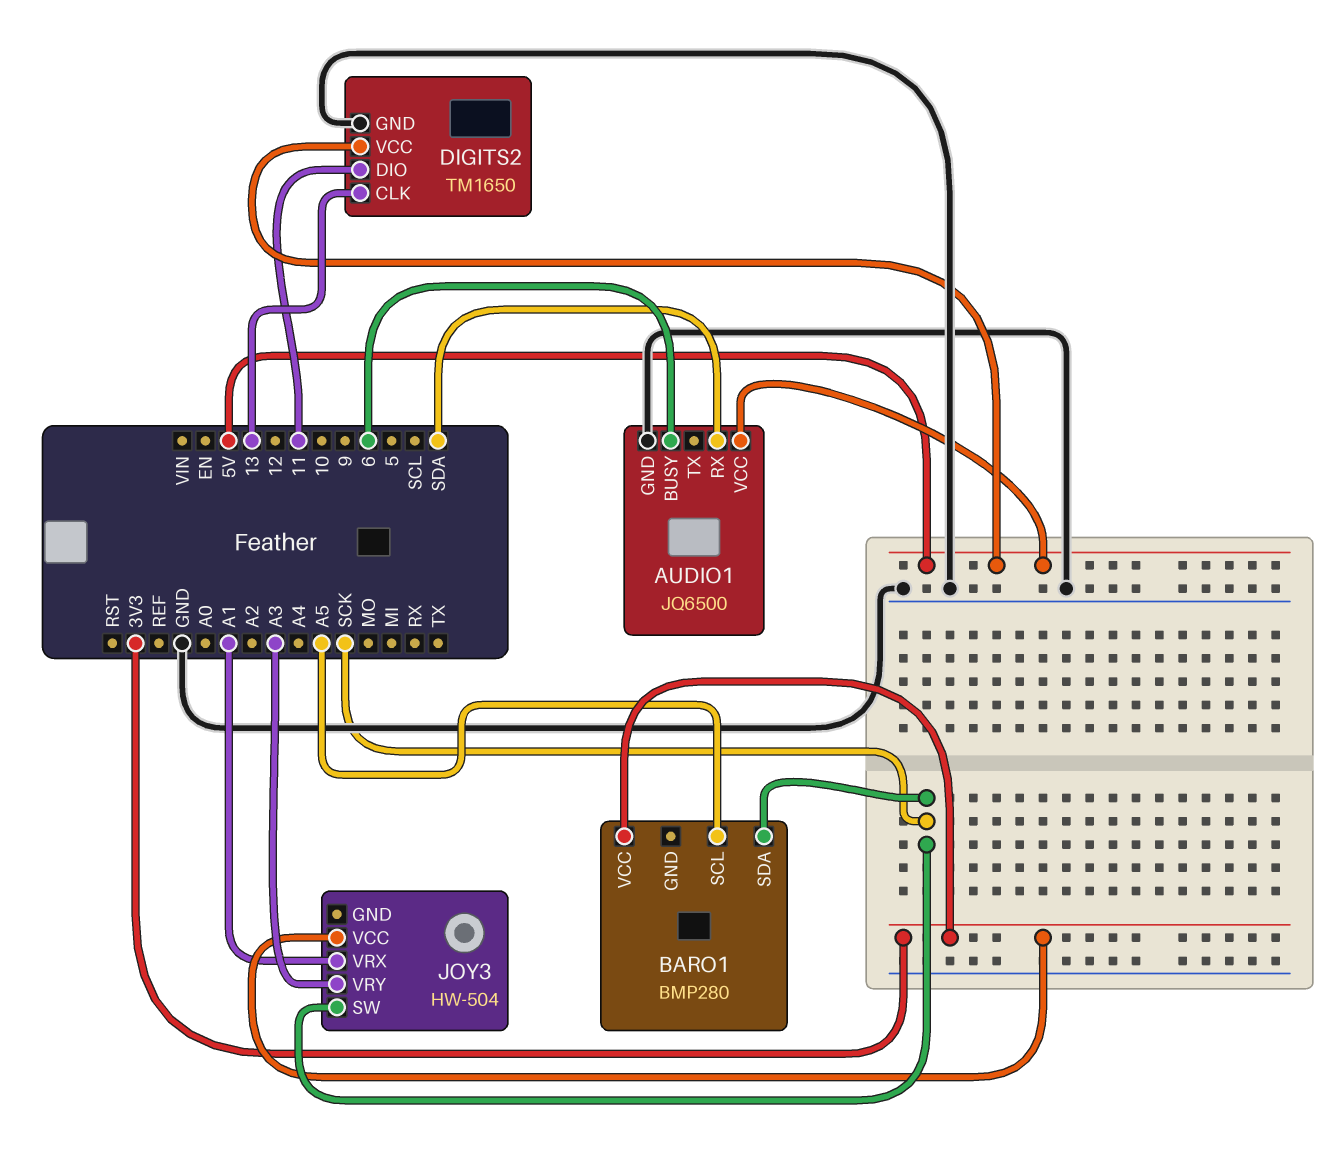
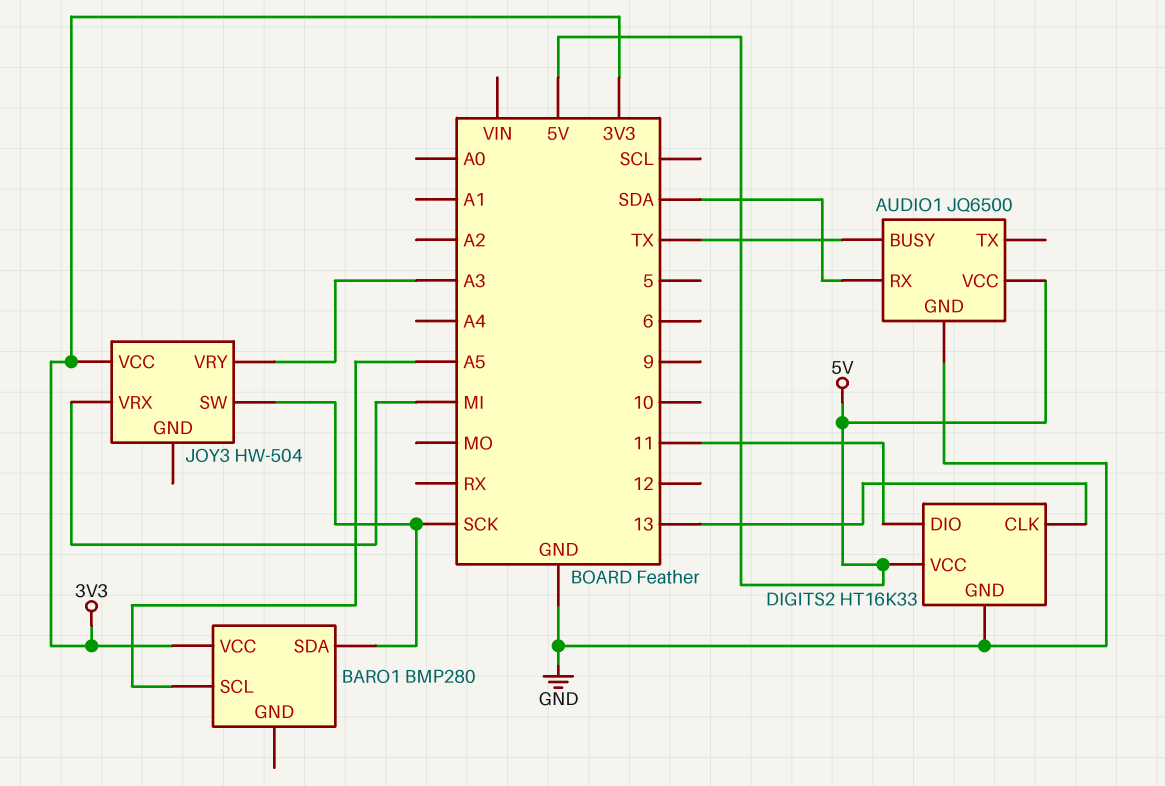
AUDIO1 pin BUSY: 6 -> TX
DIGITS2: TM1650 -> HT16K33
JOY3 pin VRX: A1 -> MI

